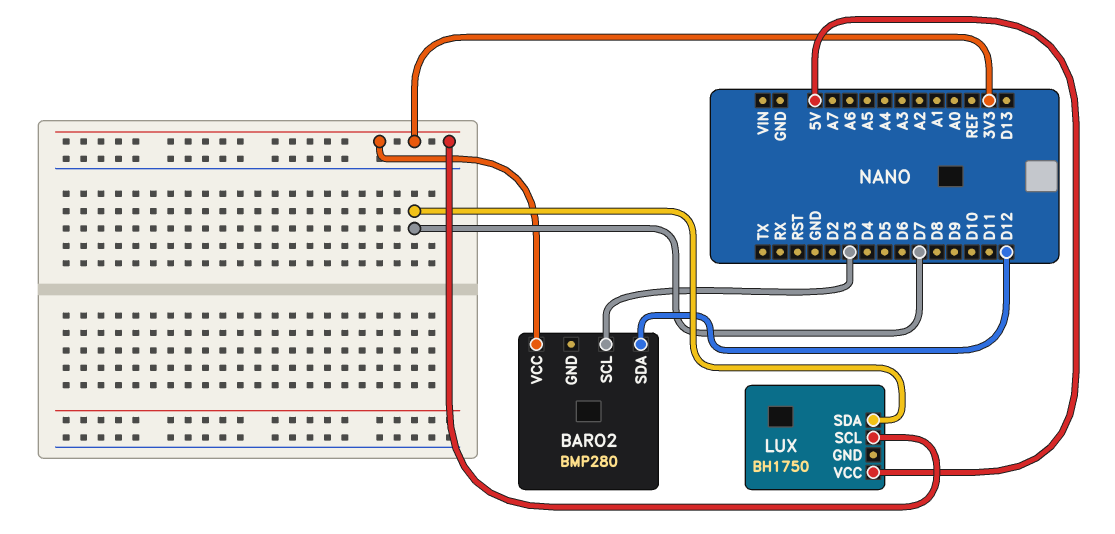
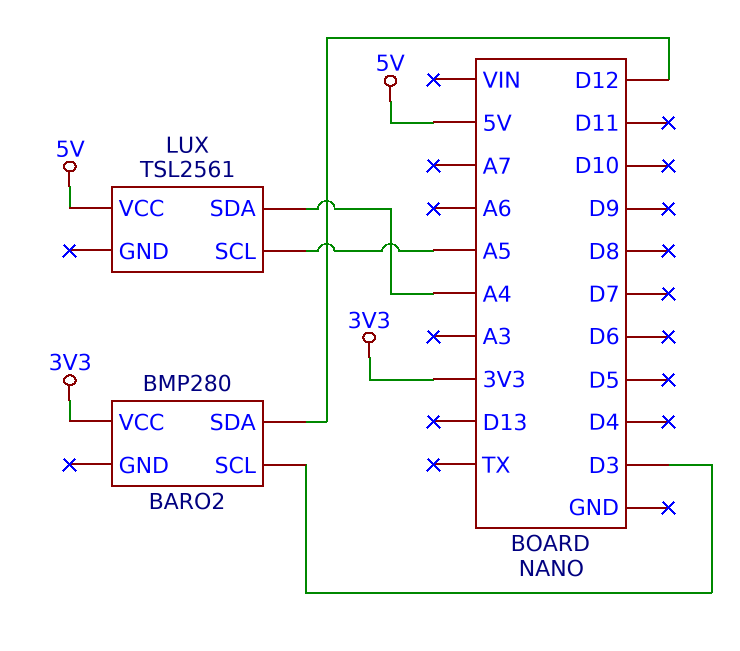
LUX: BH1750 -> TSL2561
LUX pin SCL: 3V3 -> A5
LUX pin SDA: D7 -> A4

